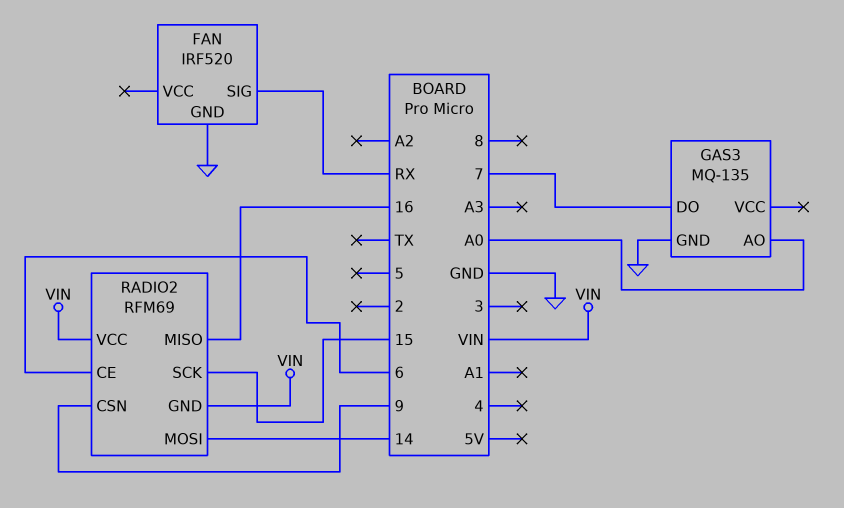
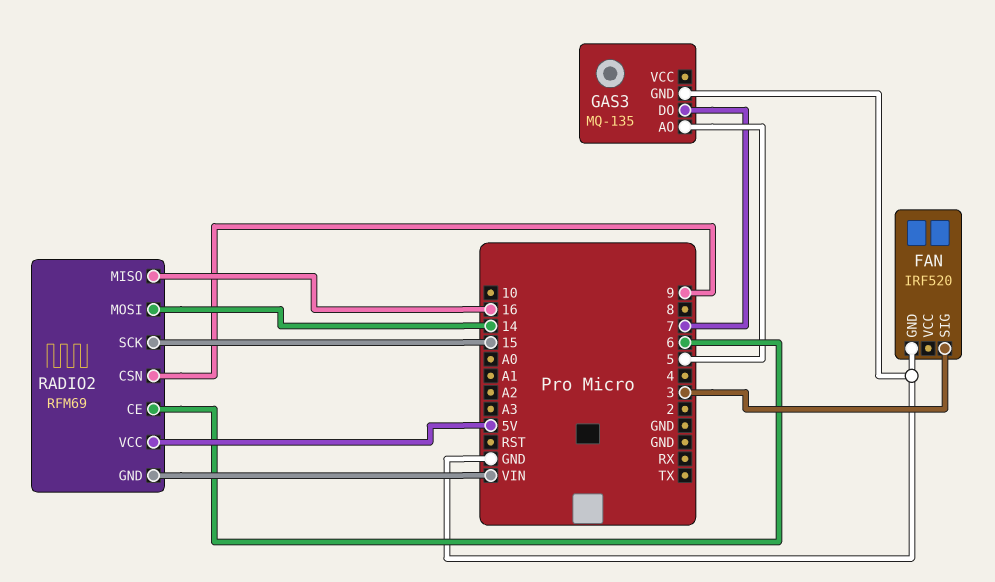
FAN pin SIG: RX -> 3
GAS3 pin AO: A0 -> 5
RADIO2 pin VCC: VIN -> 5V

